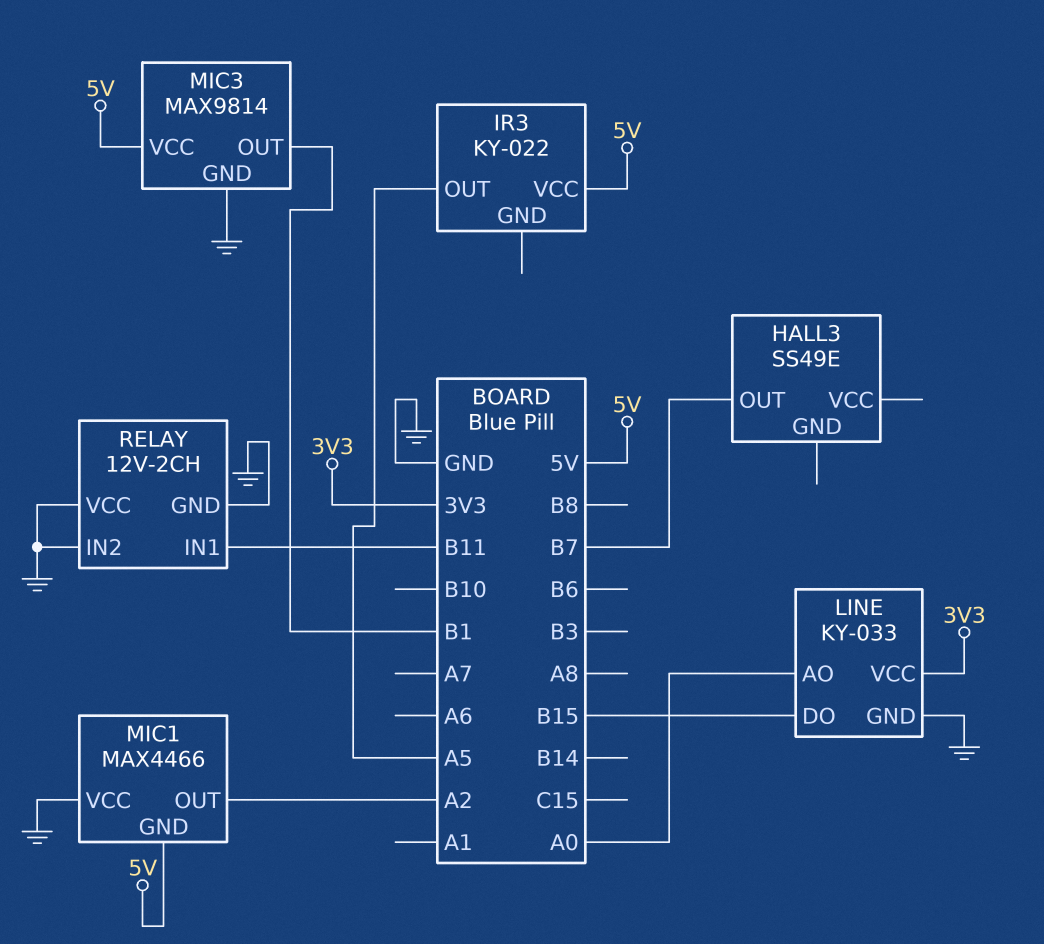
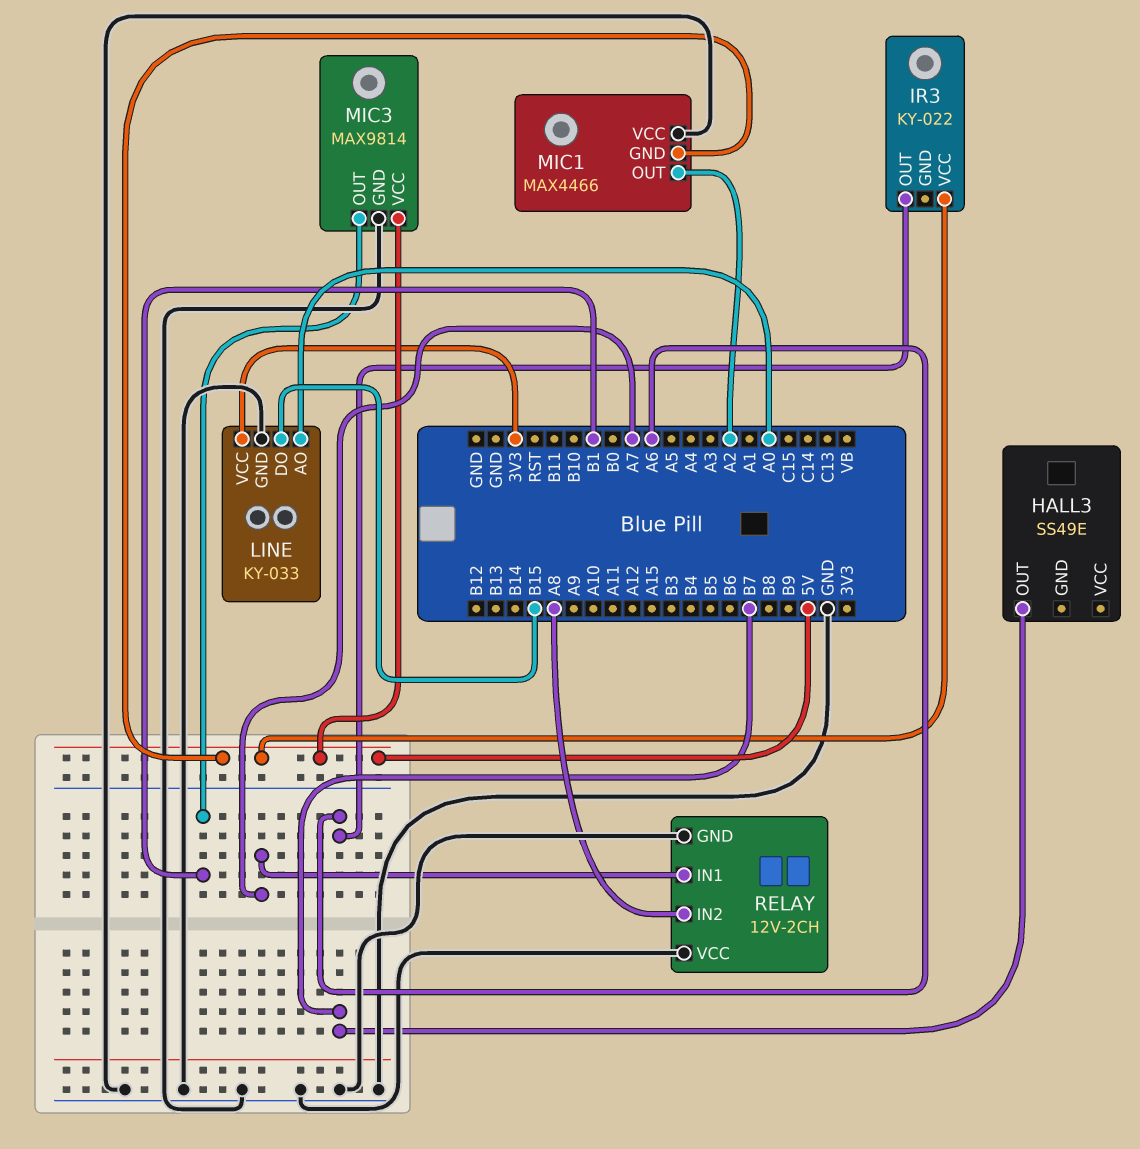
IR3 pin OUT: A5 -> A6
RELAY pin IN1: B11 -> A7
RELAY pin IN2: GND -> A8

